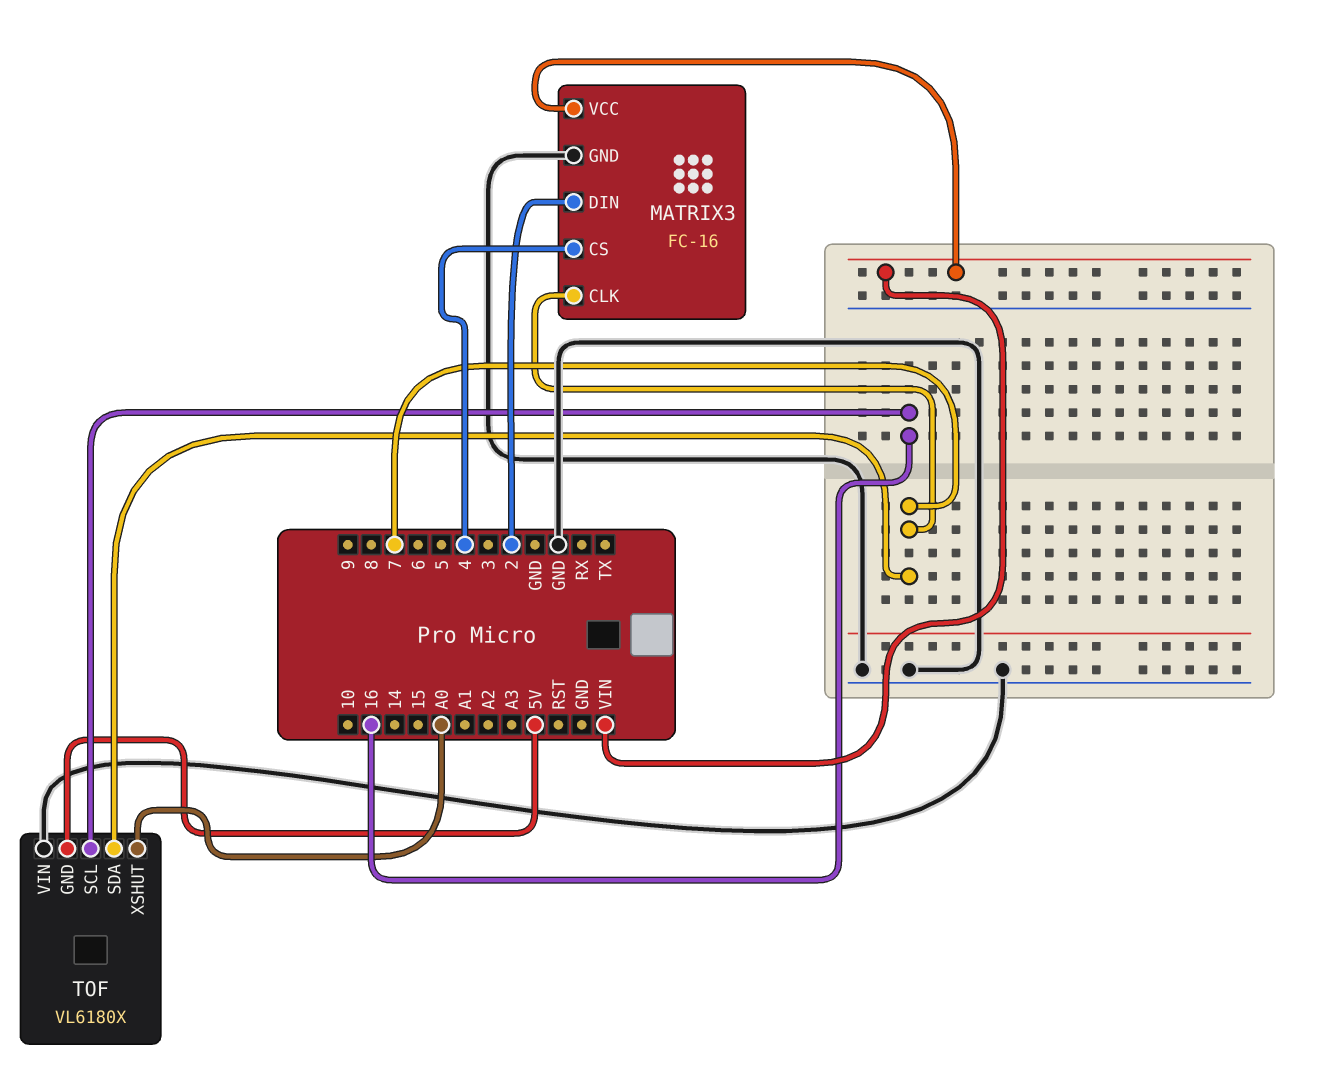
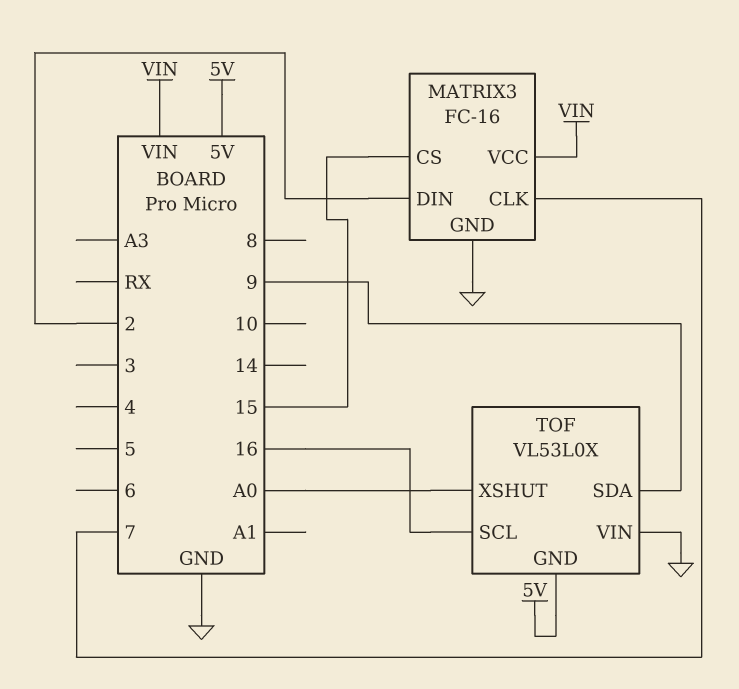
MATRIX3 pin CS: 4 -> 15
TOF: VL6180X -> VL53L0X
TOF pin SDA: 7 -> 9

